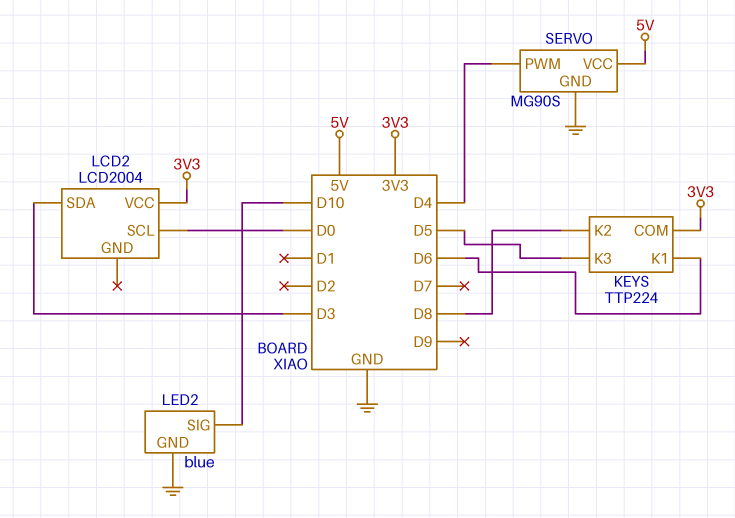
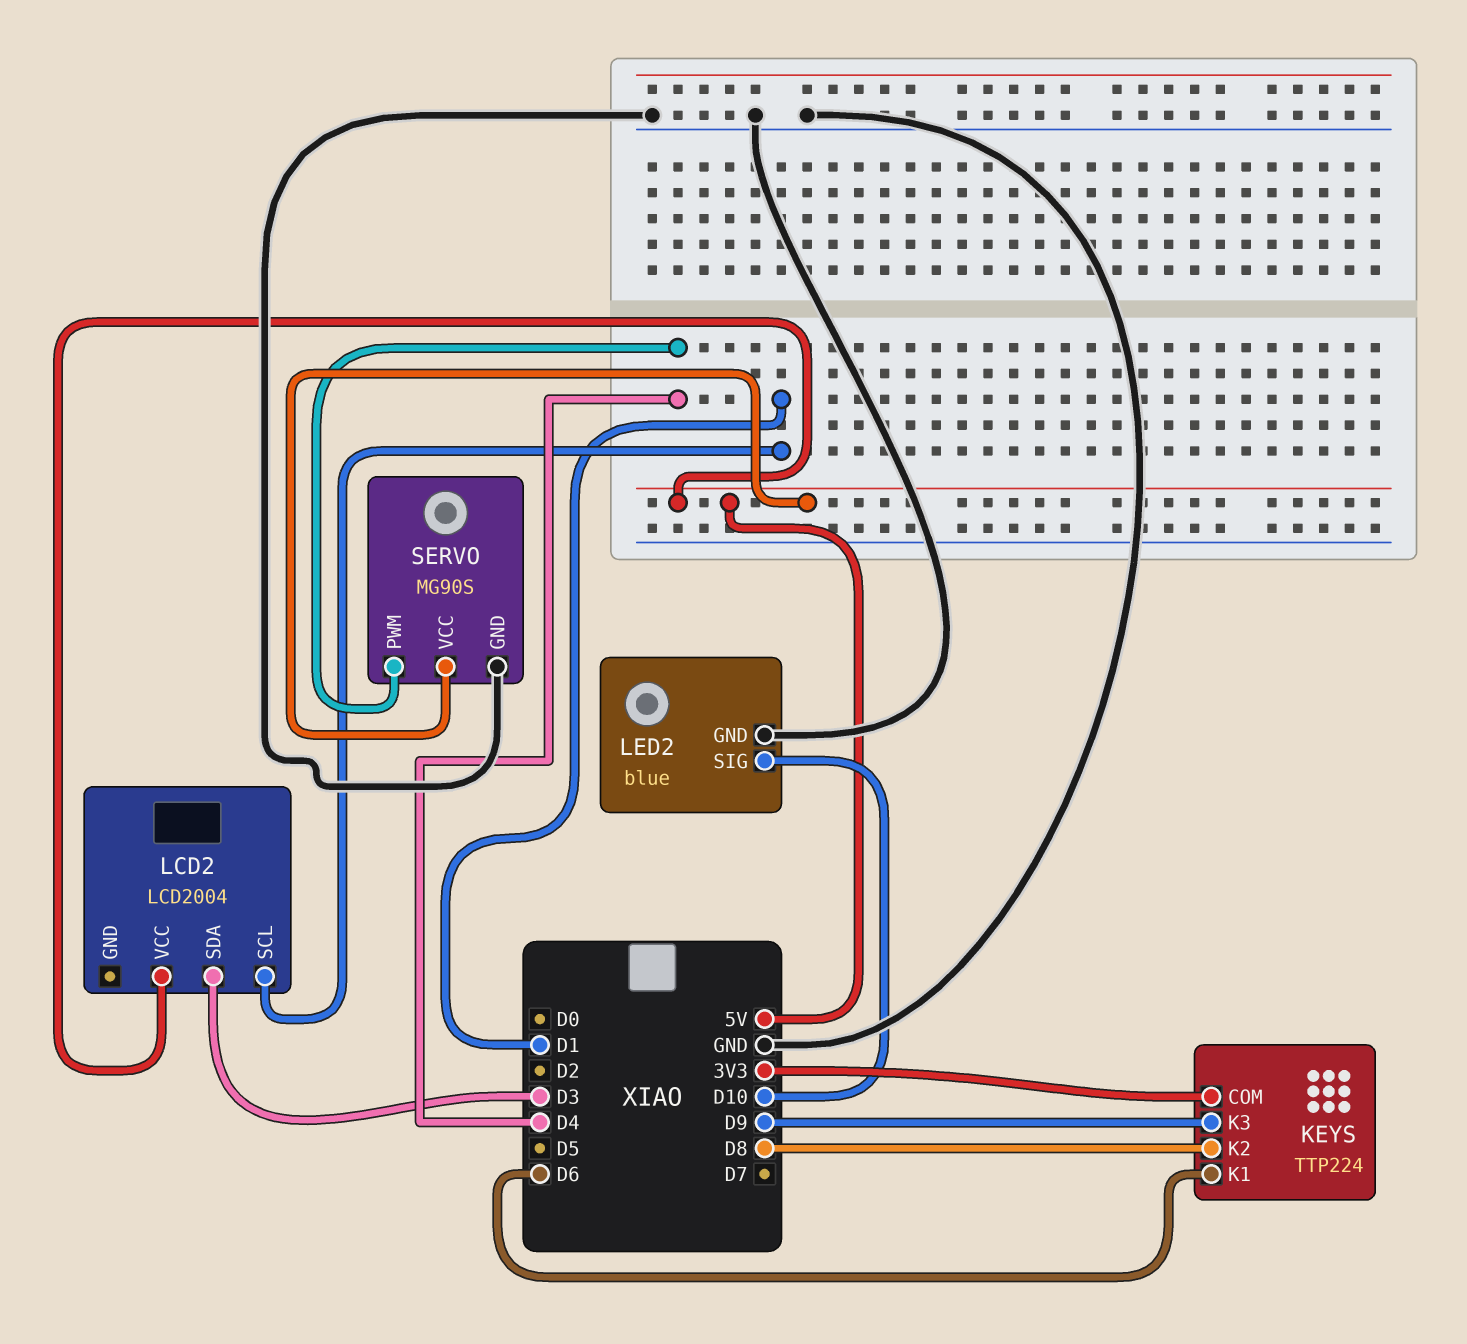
KEYS pin K3: D5 -> D9
LCD2 pin SCL: D0 -> D1
LCD2 pin VCC: 3V3 -> 5V

